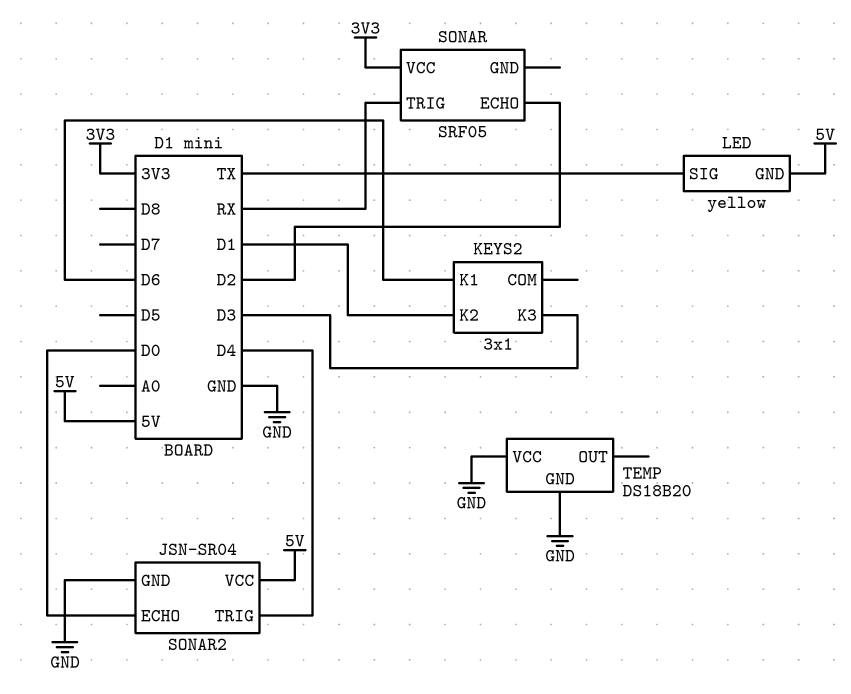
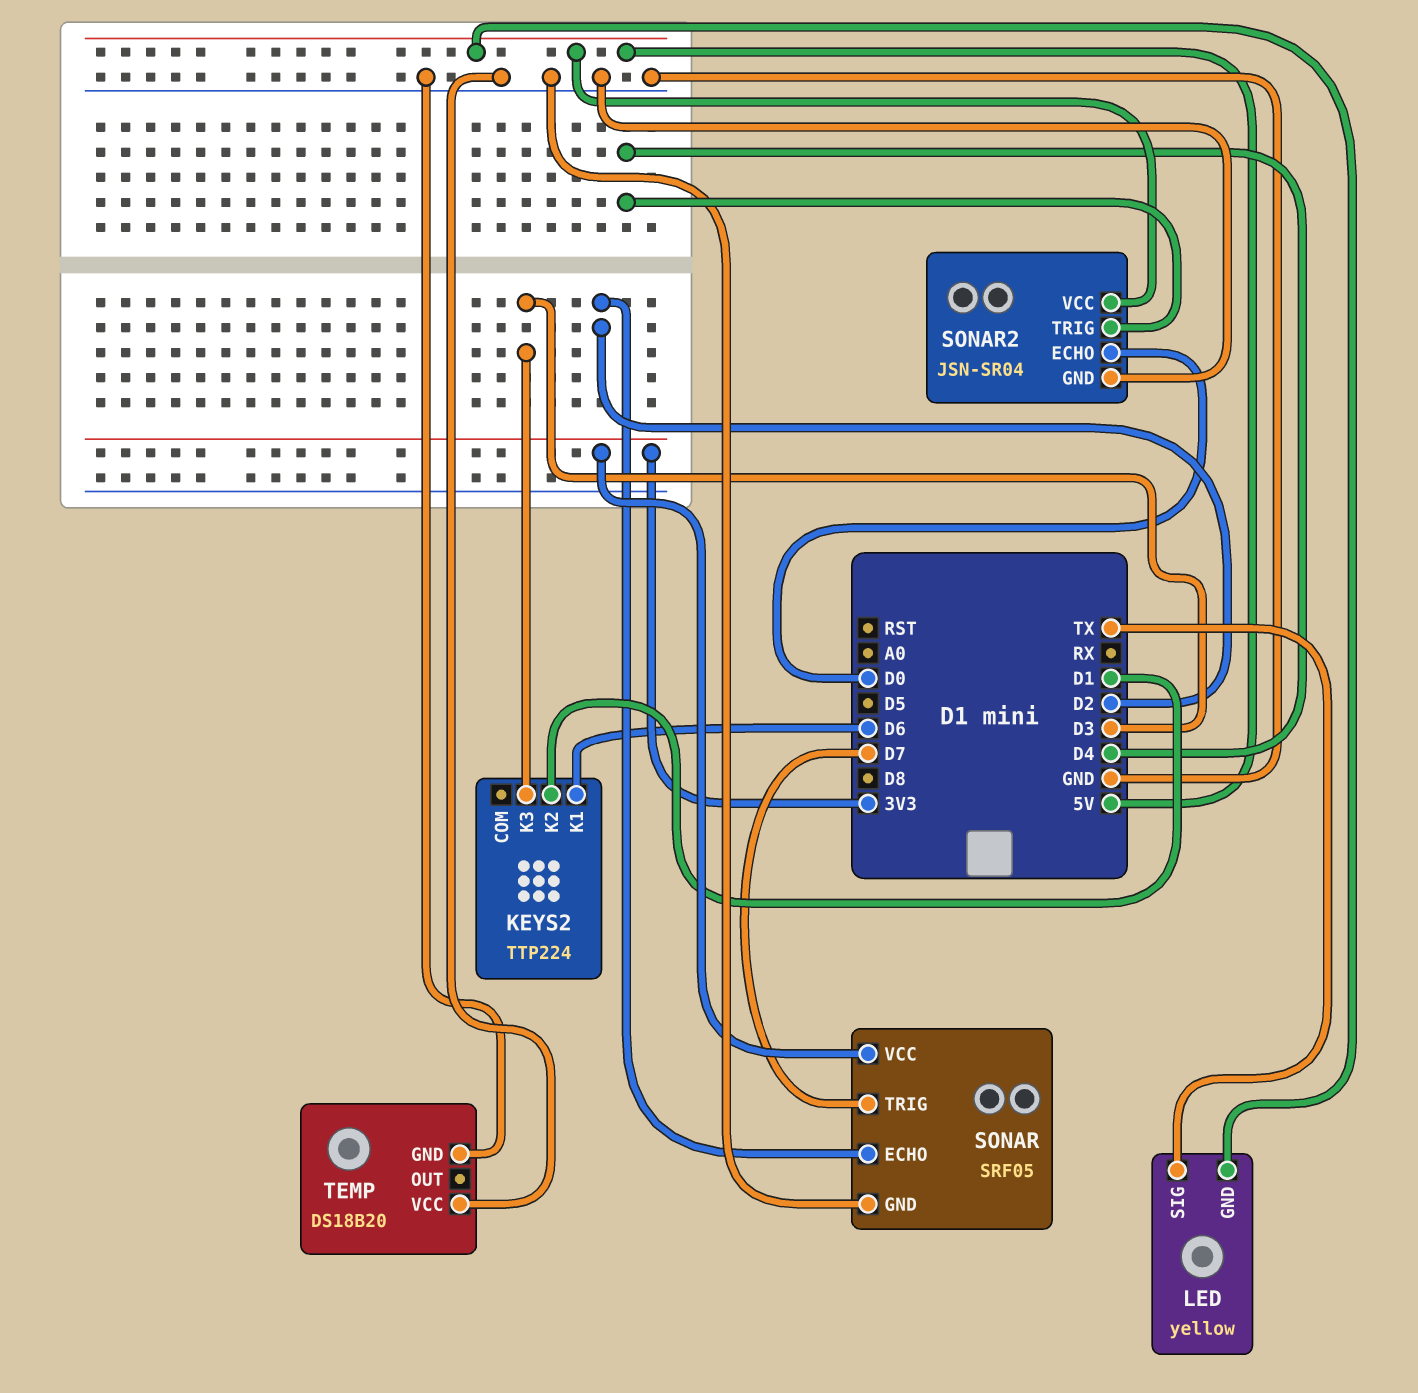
KEYS2: 3x1 -> TTP224
SONAR pin GND: none -> GND
SONAR pin TRIG: RX -> D7

